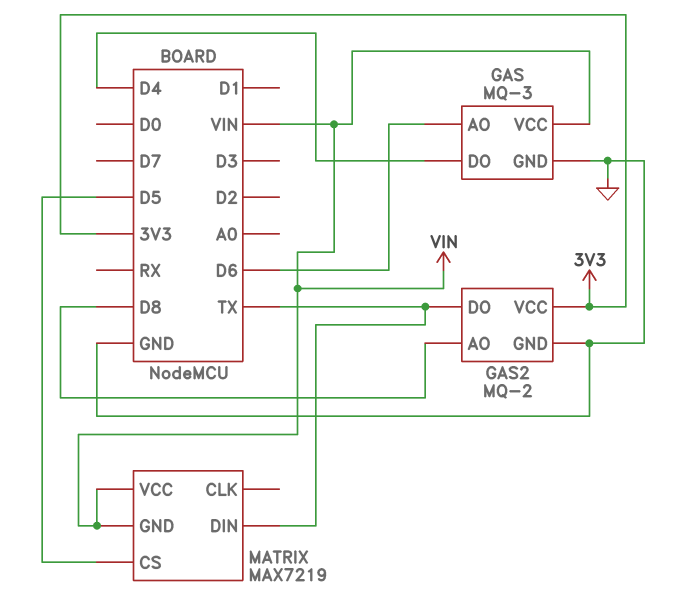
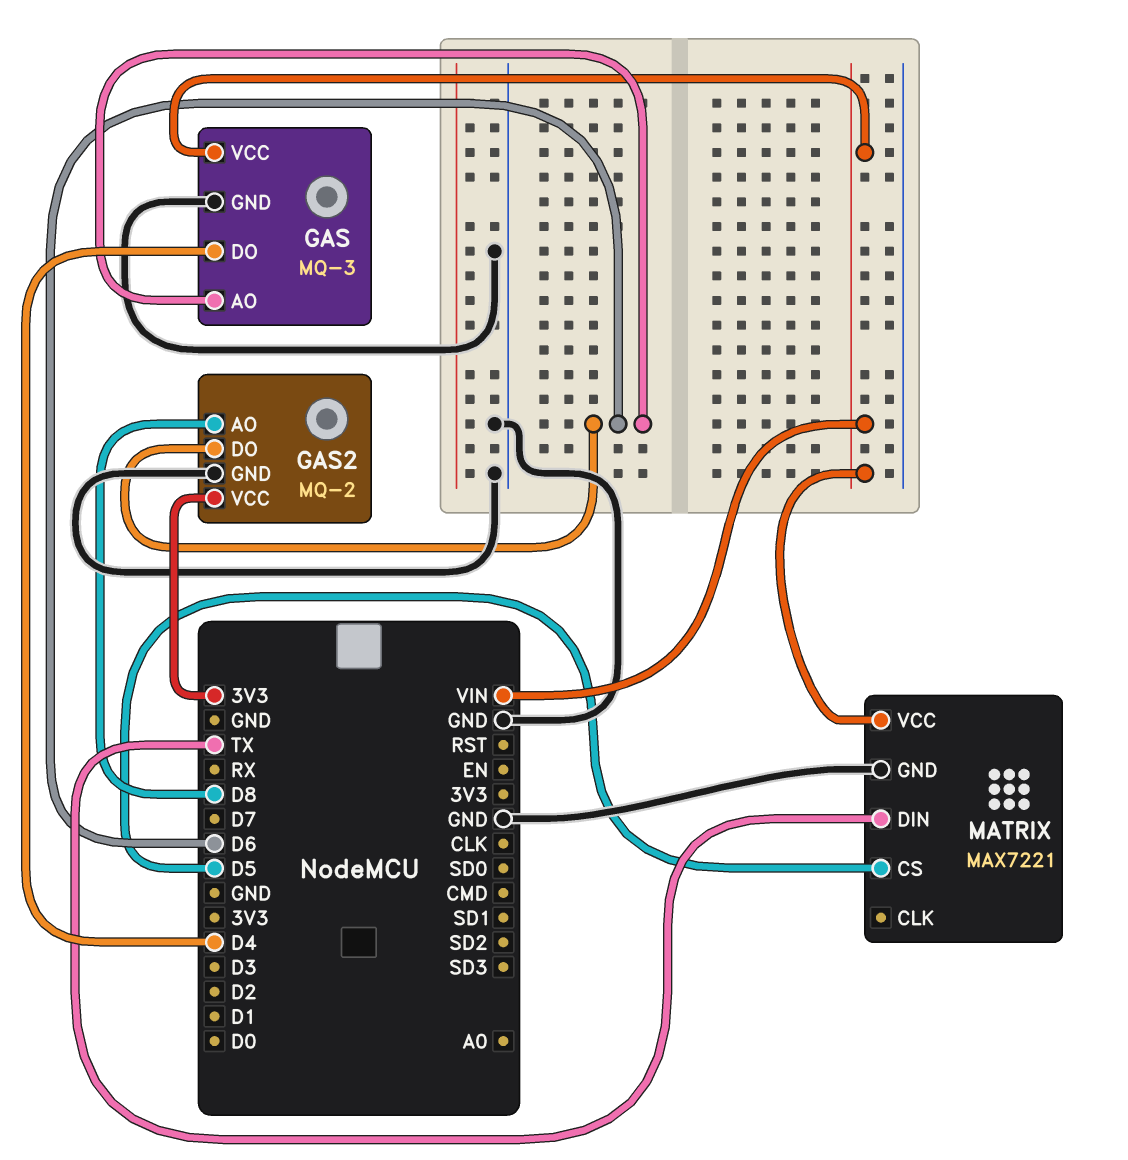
GAS2 pin DO: TX -> D6
MATRIX: MAX7219 -> MAX7221
MATRIX pin GND: VIN -> GND

